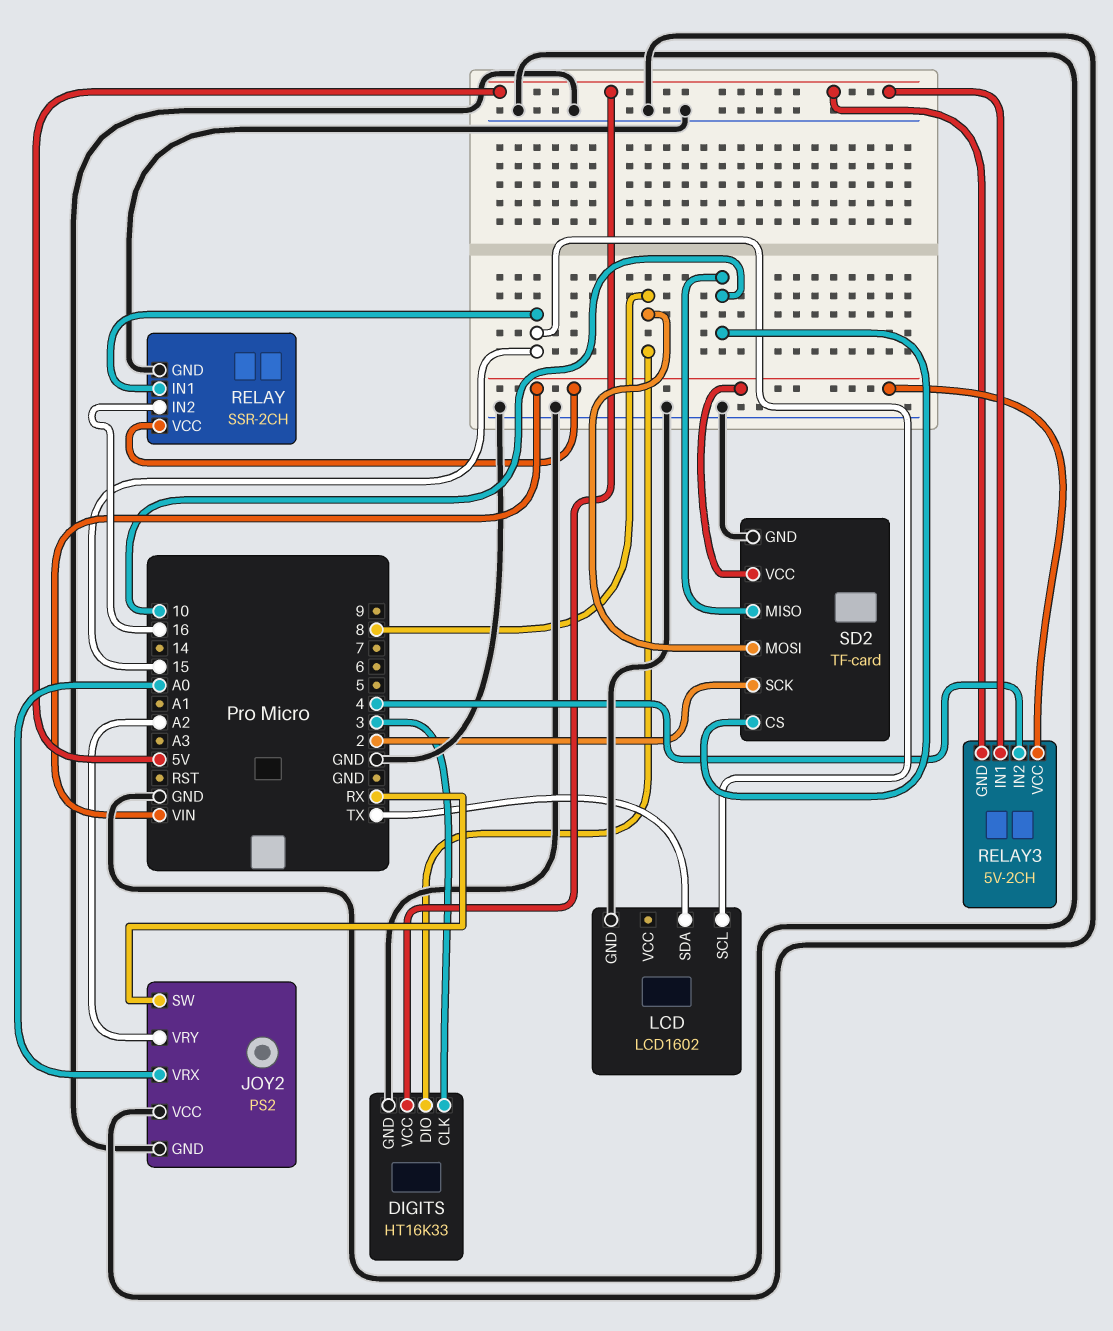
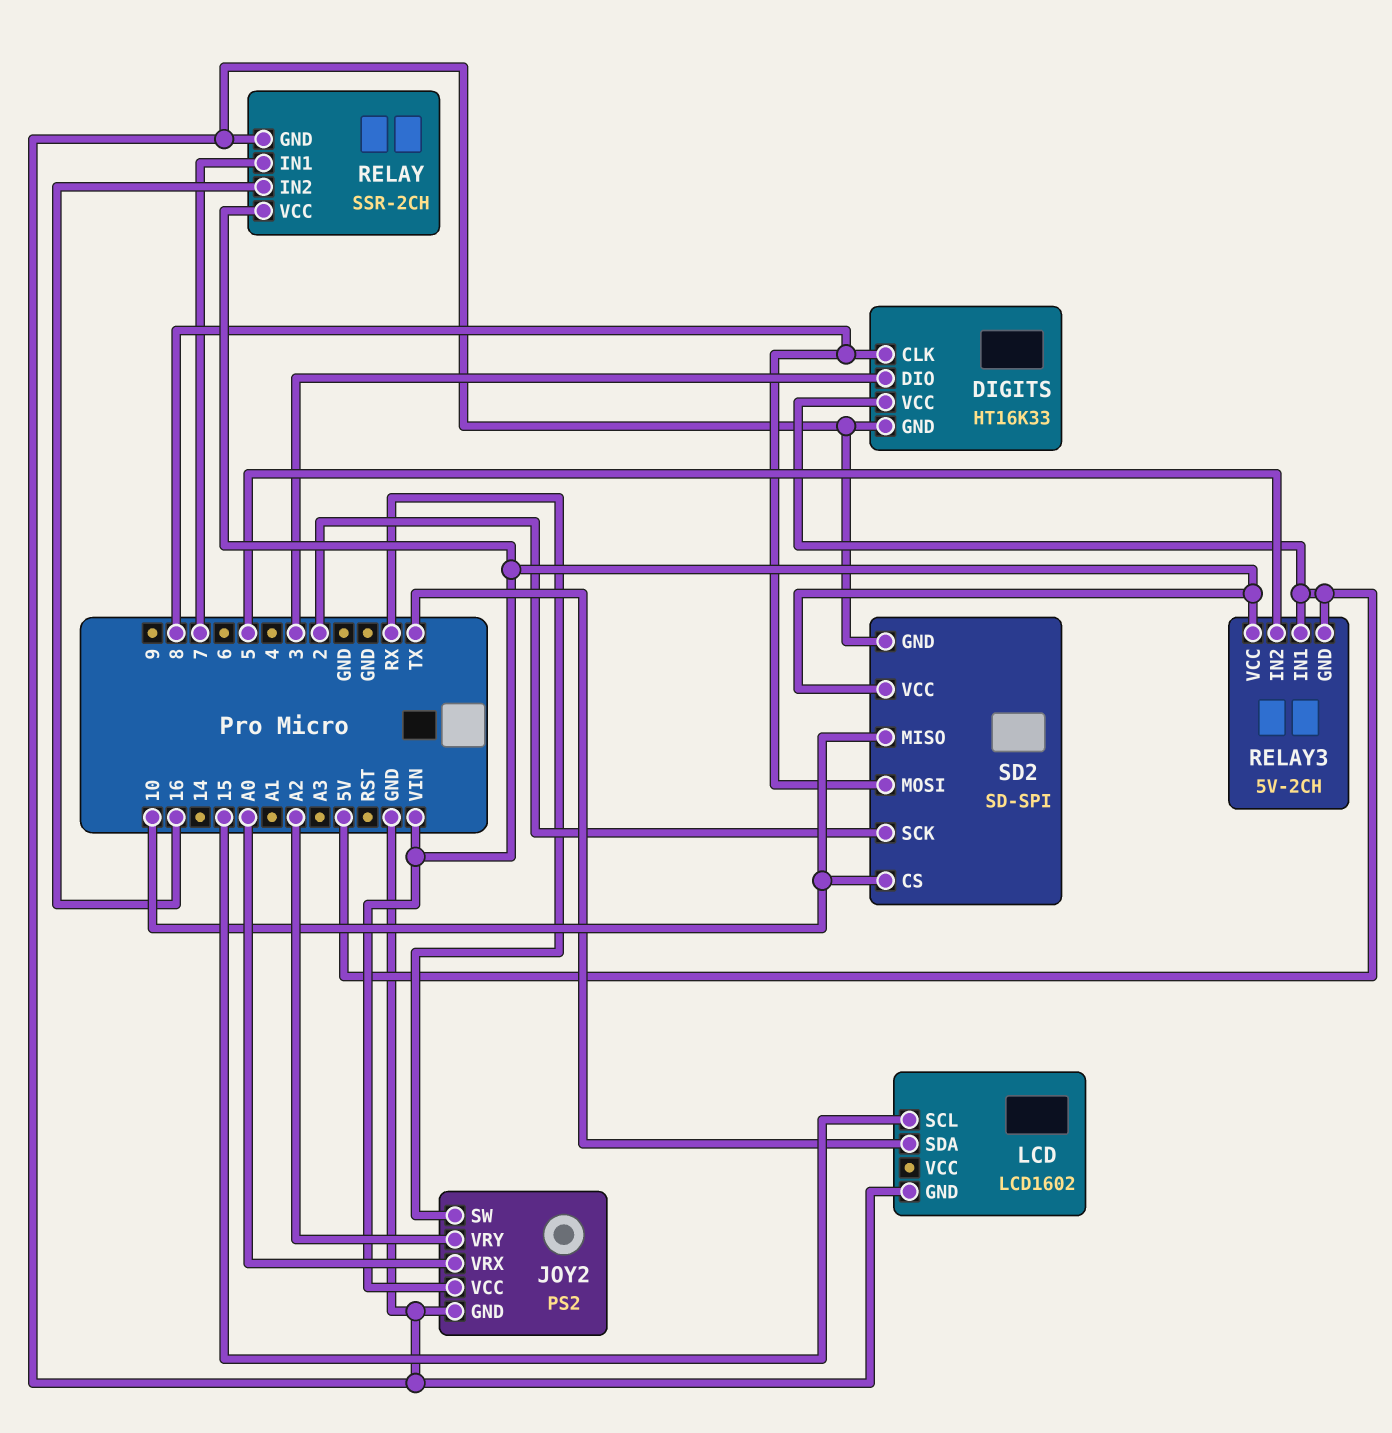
DIGITS pin CLK: 3 -> 8
DIGITS pin DIO: 8 -> 3
JOY2 pin VCC: GND -> VIN
RELAY pin IN1: 15 -> 7
RELAY3 pin IN2: 4 -> 5
SD2: TF-card -> SD-SPI

